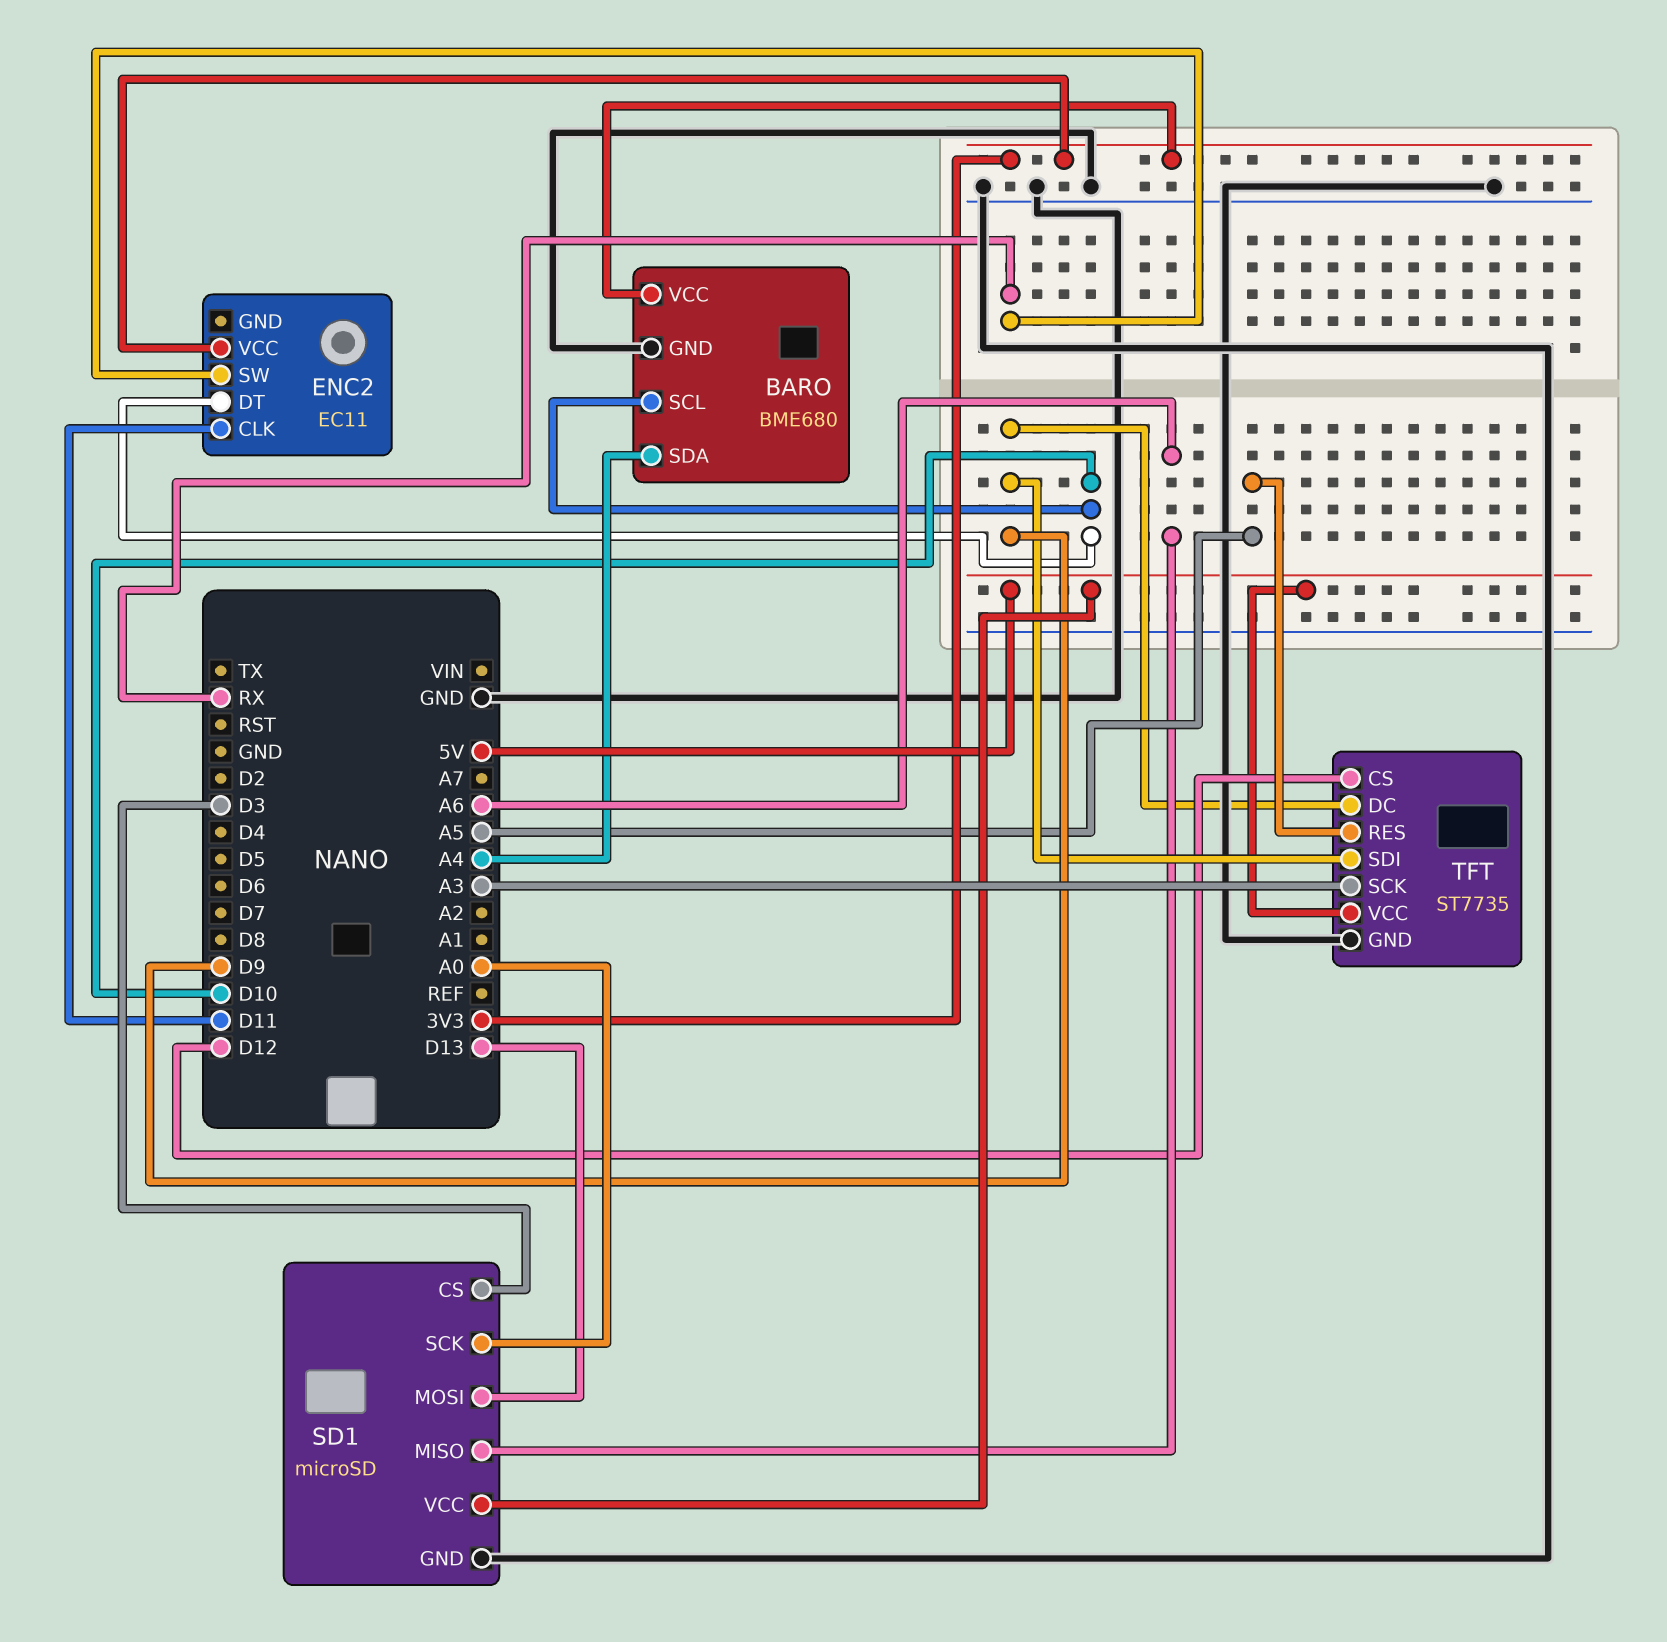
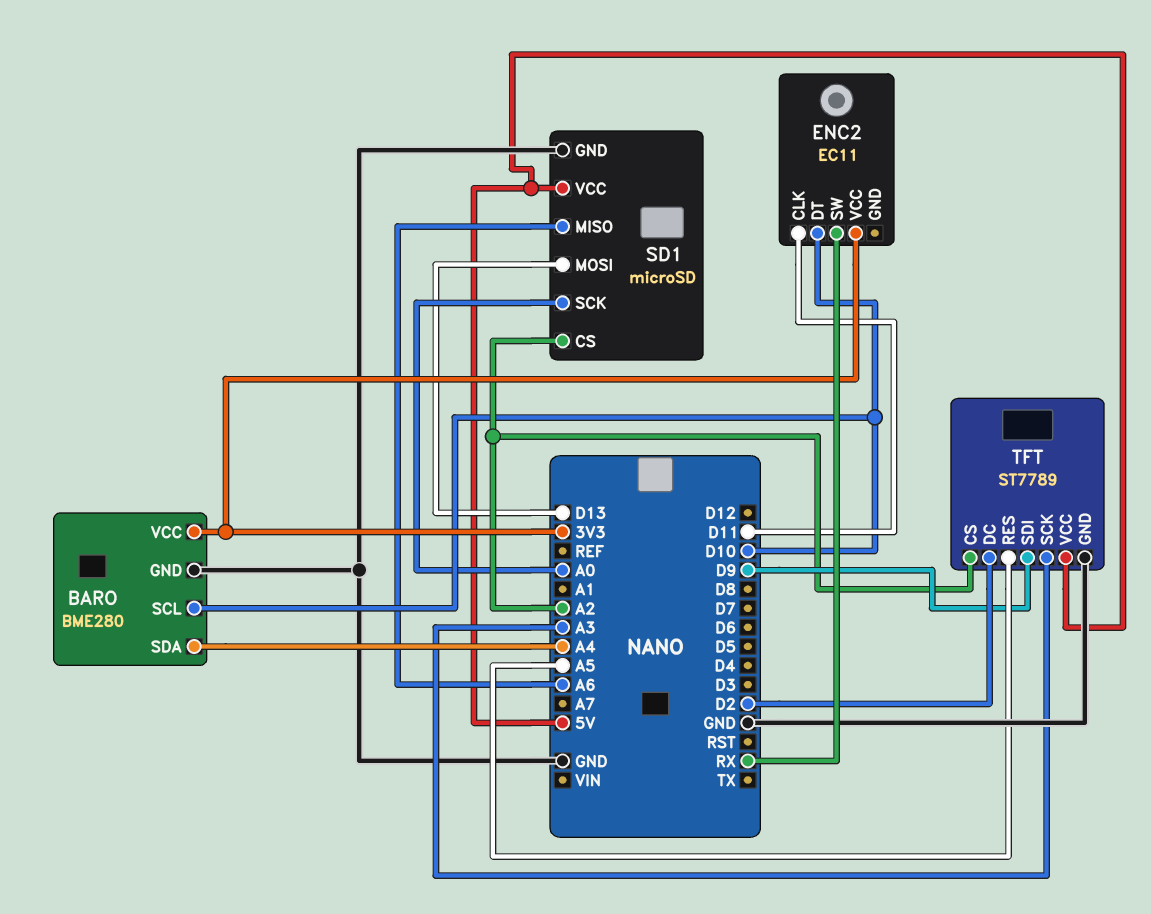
BARO: BME680 -> BME280
SD1 pin CS: D3 -> A2
TFT: ST7735 -> ST7789
TFT pin CS: D12 -> A2
TFT pin DC: D9 -> D2

